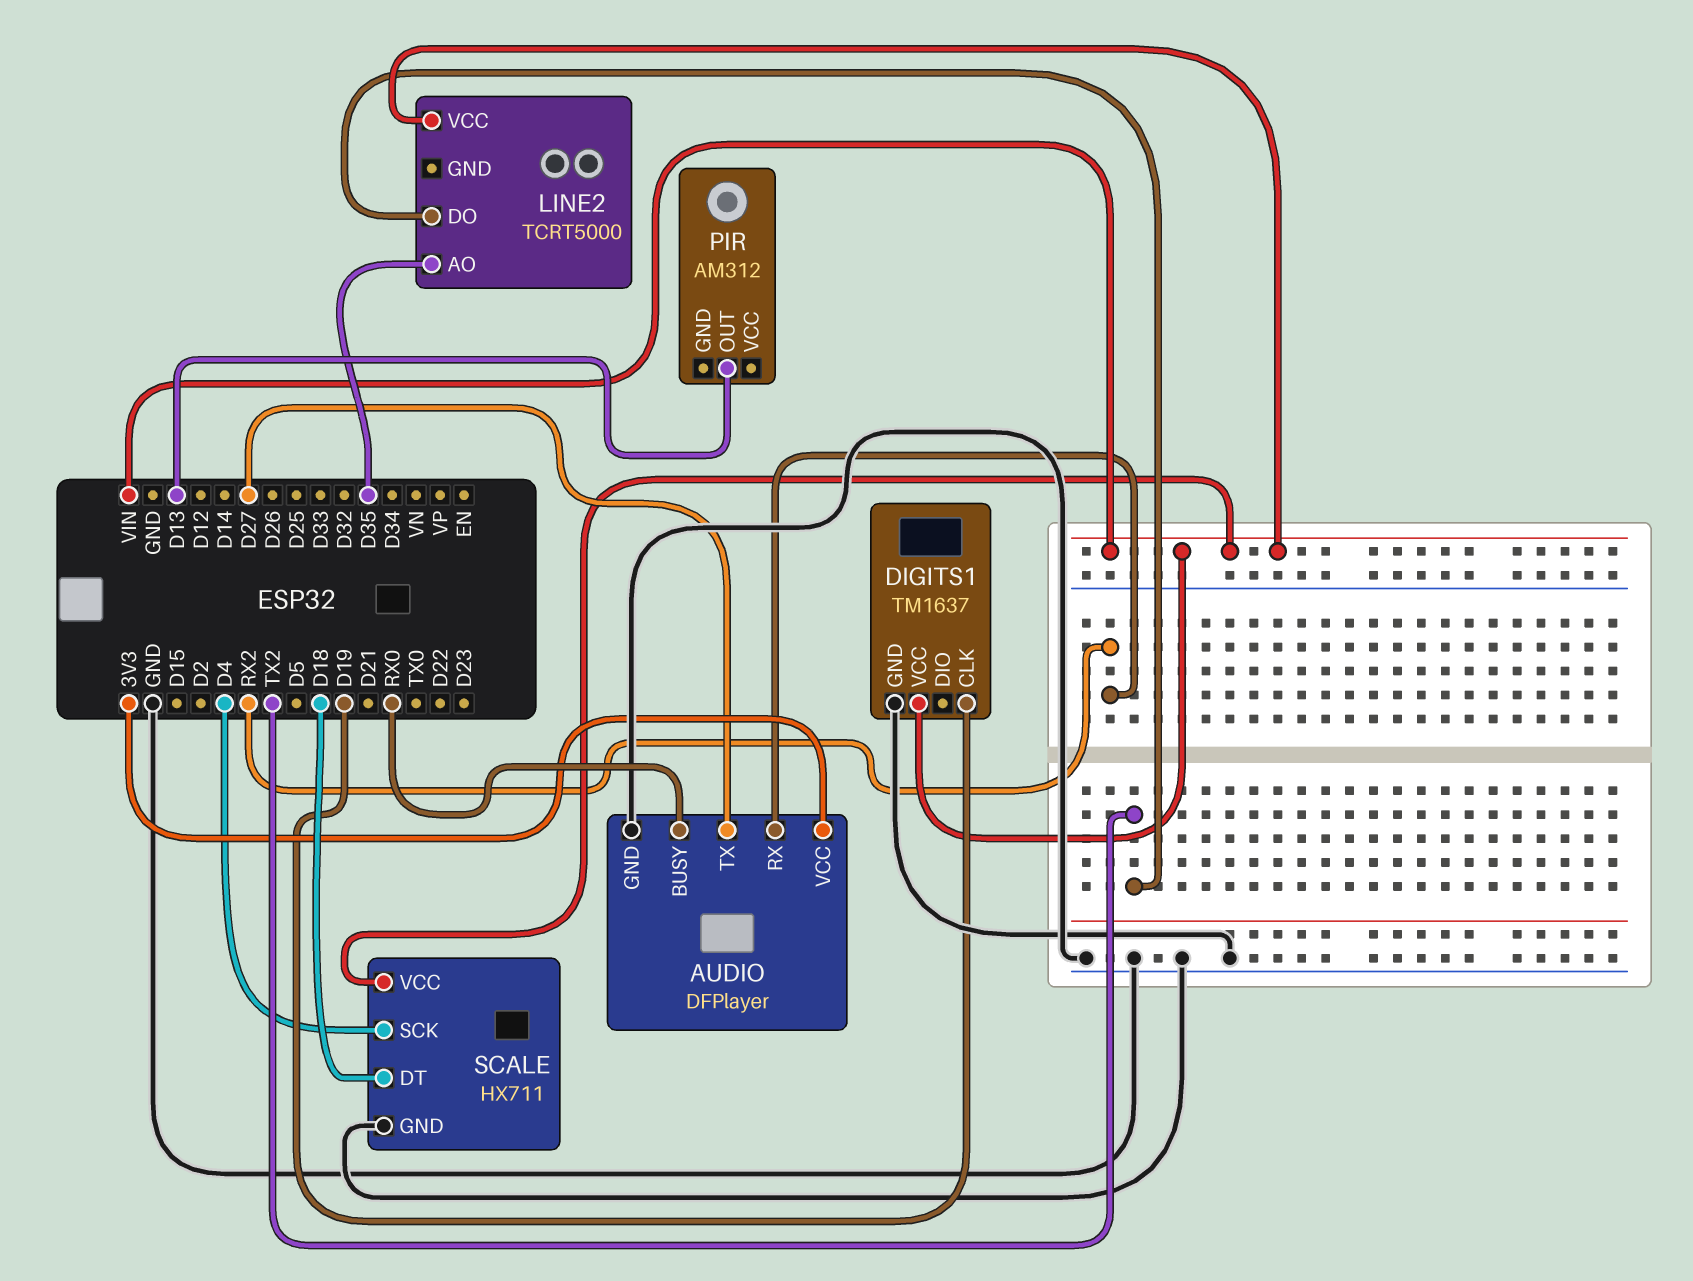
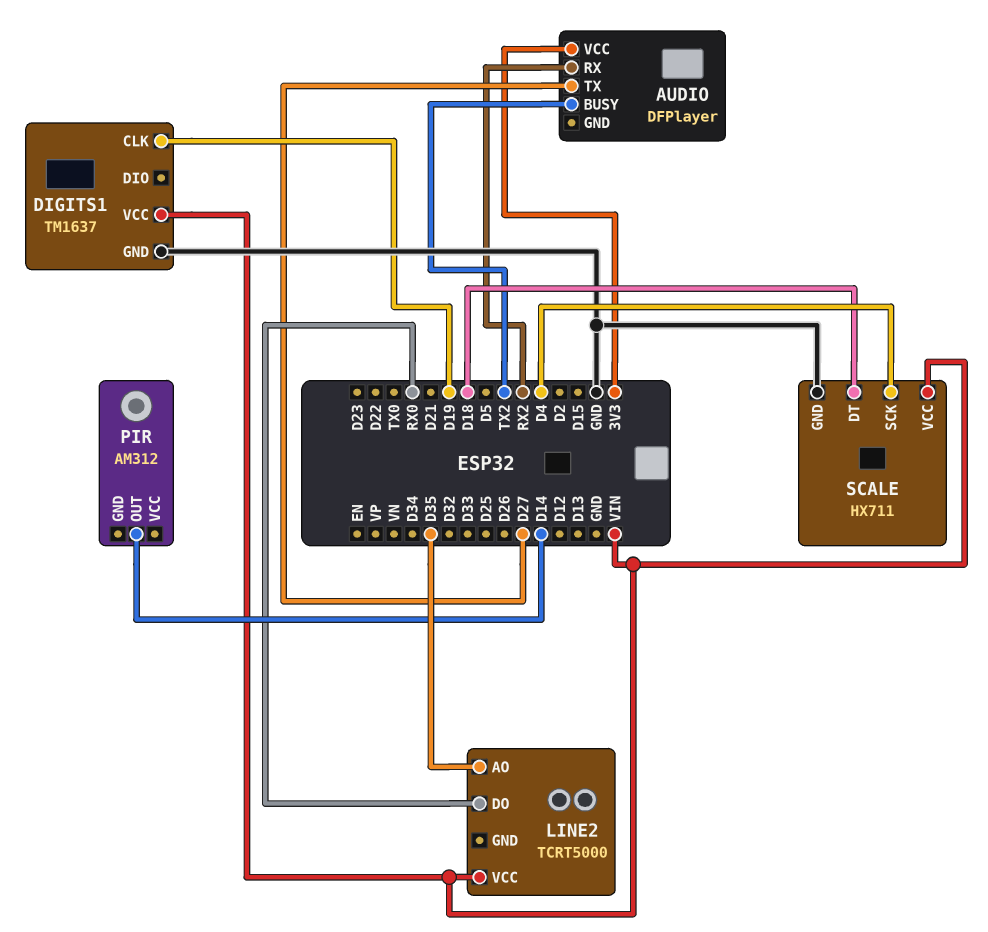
AUDIO pin BUSY: RX0 -> TX2
AUDIO pin GND: GND -> none
LINE2 pin DO: TX2 -> RX0
PIR pin OUT: D13 -> D14

